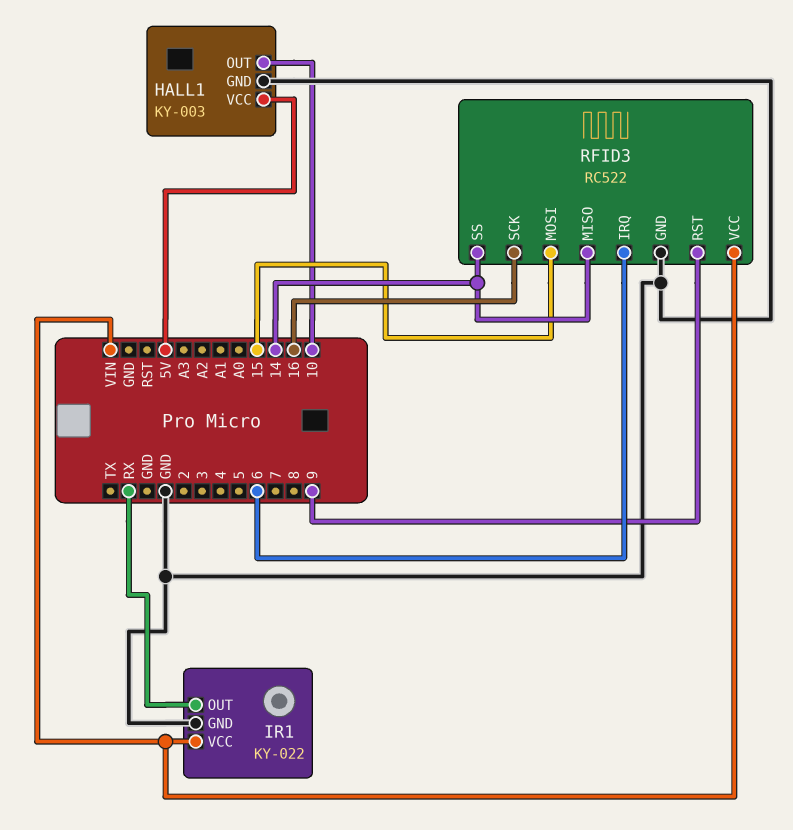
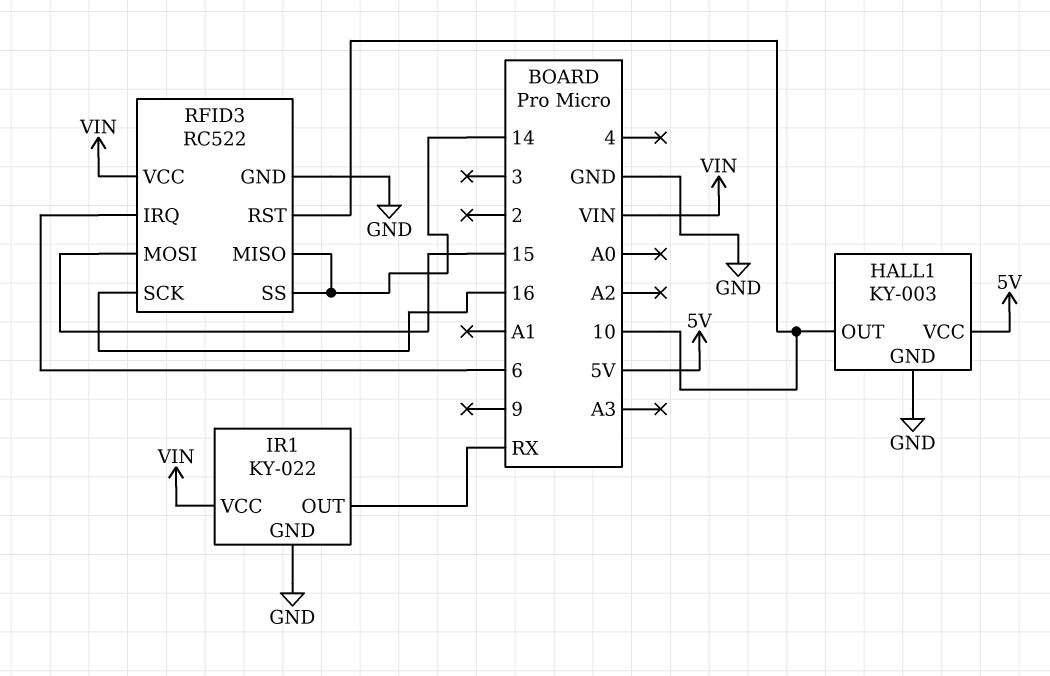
RFID3 pin RST: 9 -> 10

